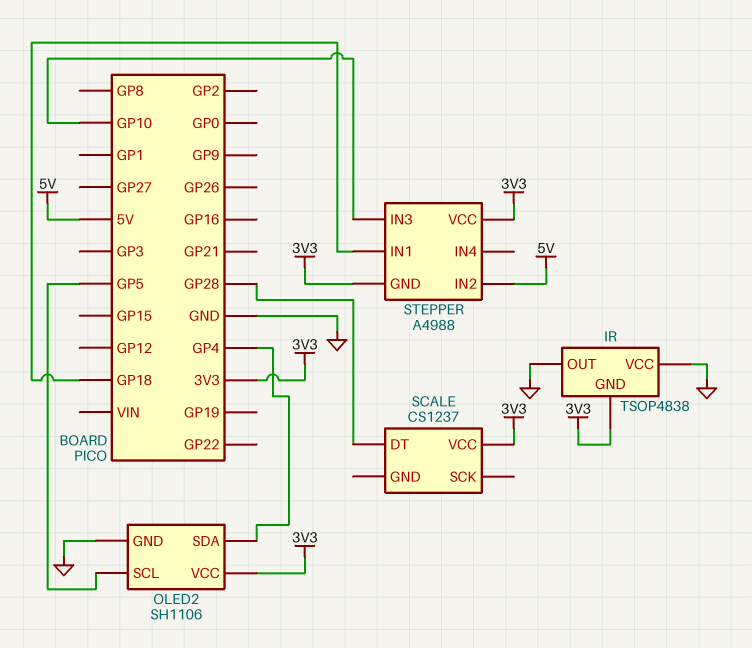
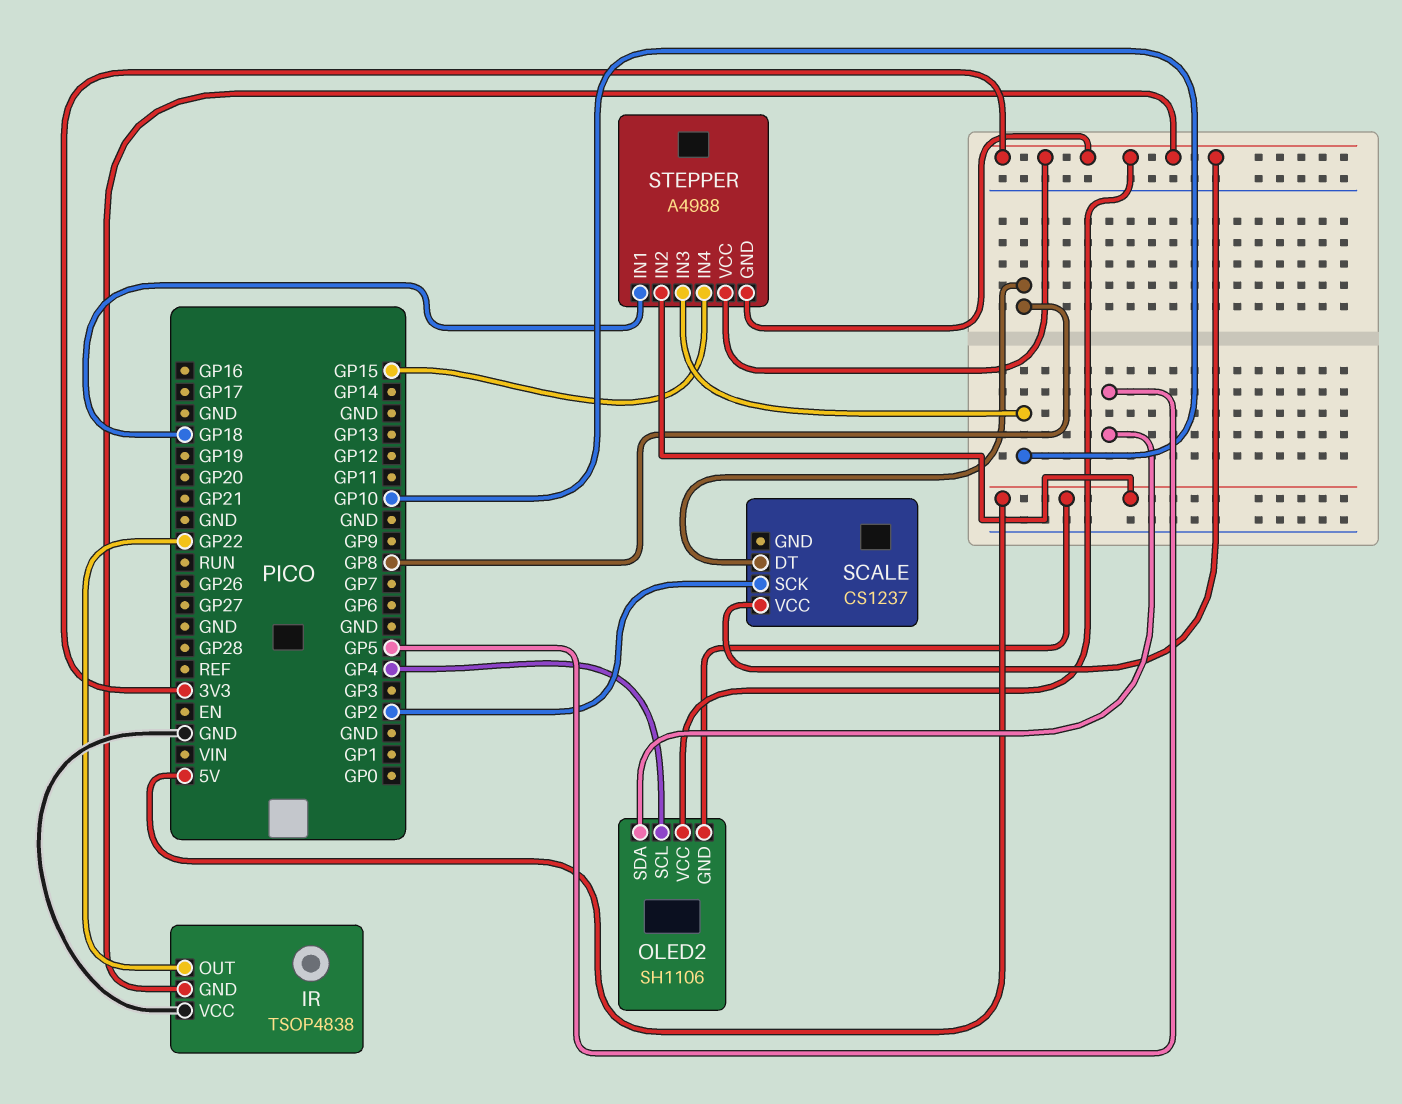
IR pin OUT: GND -> GP22
OLED2 pin GND: GND -> 5V
OLED2 pin SCL: GP5 -> GP4
OLED2 pin SDA: GP4 -> GP5
SCALE pin DT: GP28 -> GP8
SCALE pin SCK: none -> GP2
STEPPER pin IN4: none -> GP15

